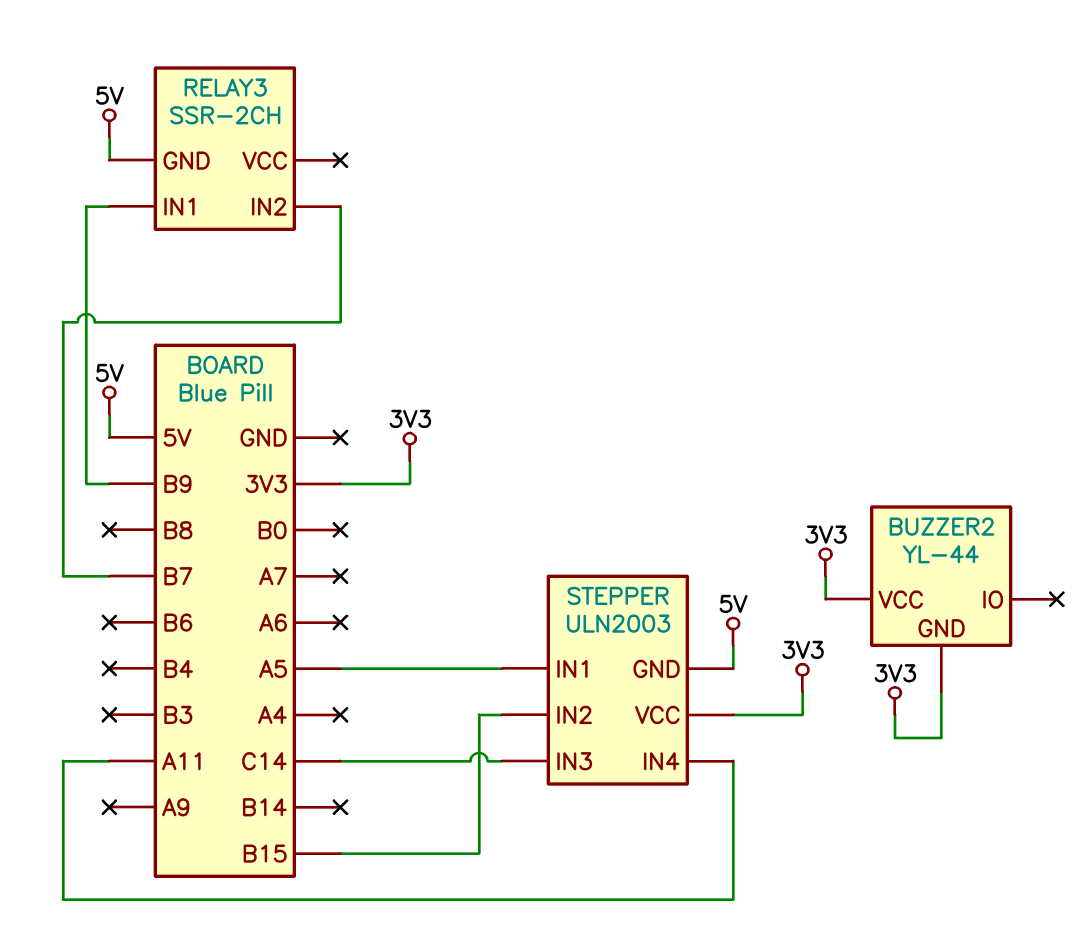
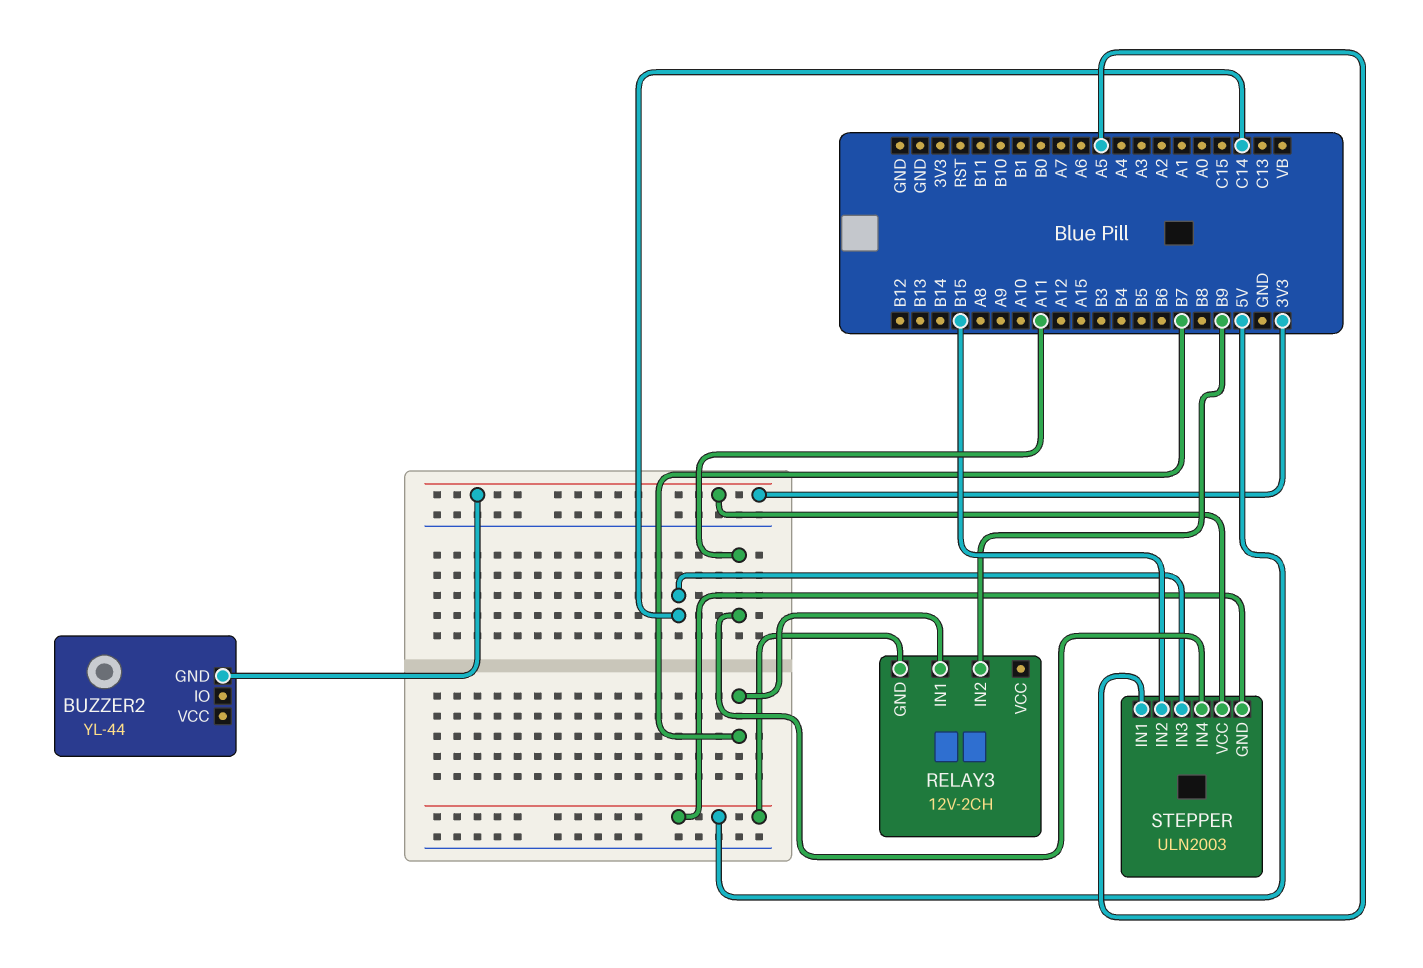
BUZZER2 pin VCC: 3V3 -> none
RELAY3: SSR-2CH -> 12V-2CH
RELAY3 pin IN1: B9 -> B7
RELAY3 pin IN2: B7 -> B9

